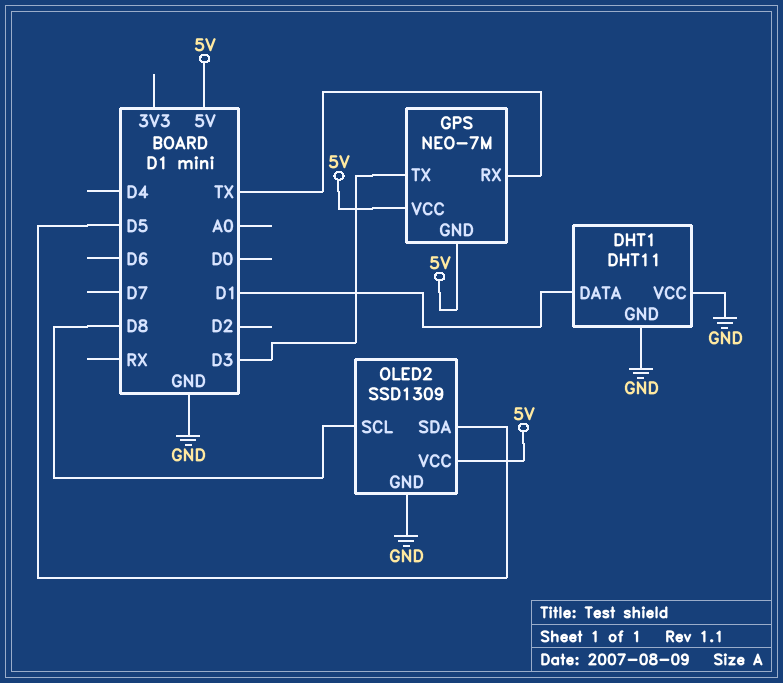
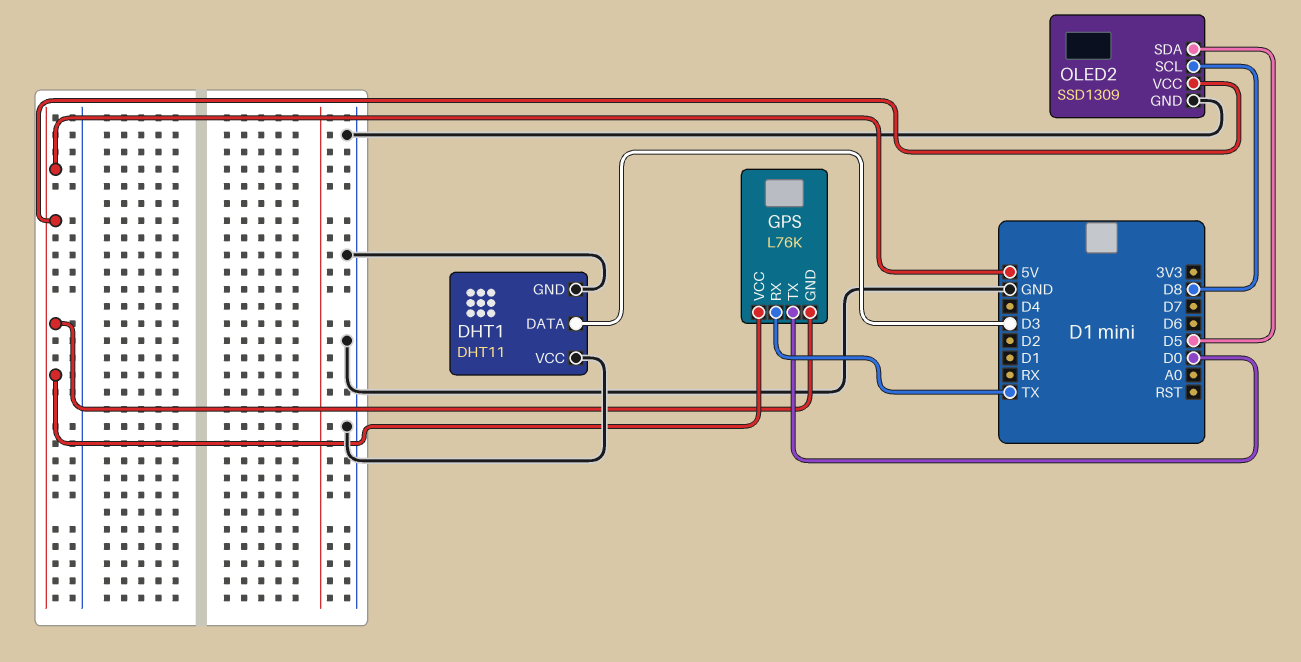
DHT1 pin DATA: D1 -> D3
GPS: NEO-7M -> L76K
GPS pin TX: D3 -> D0

